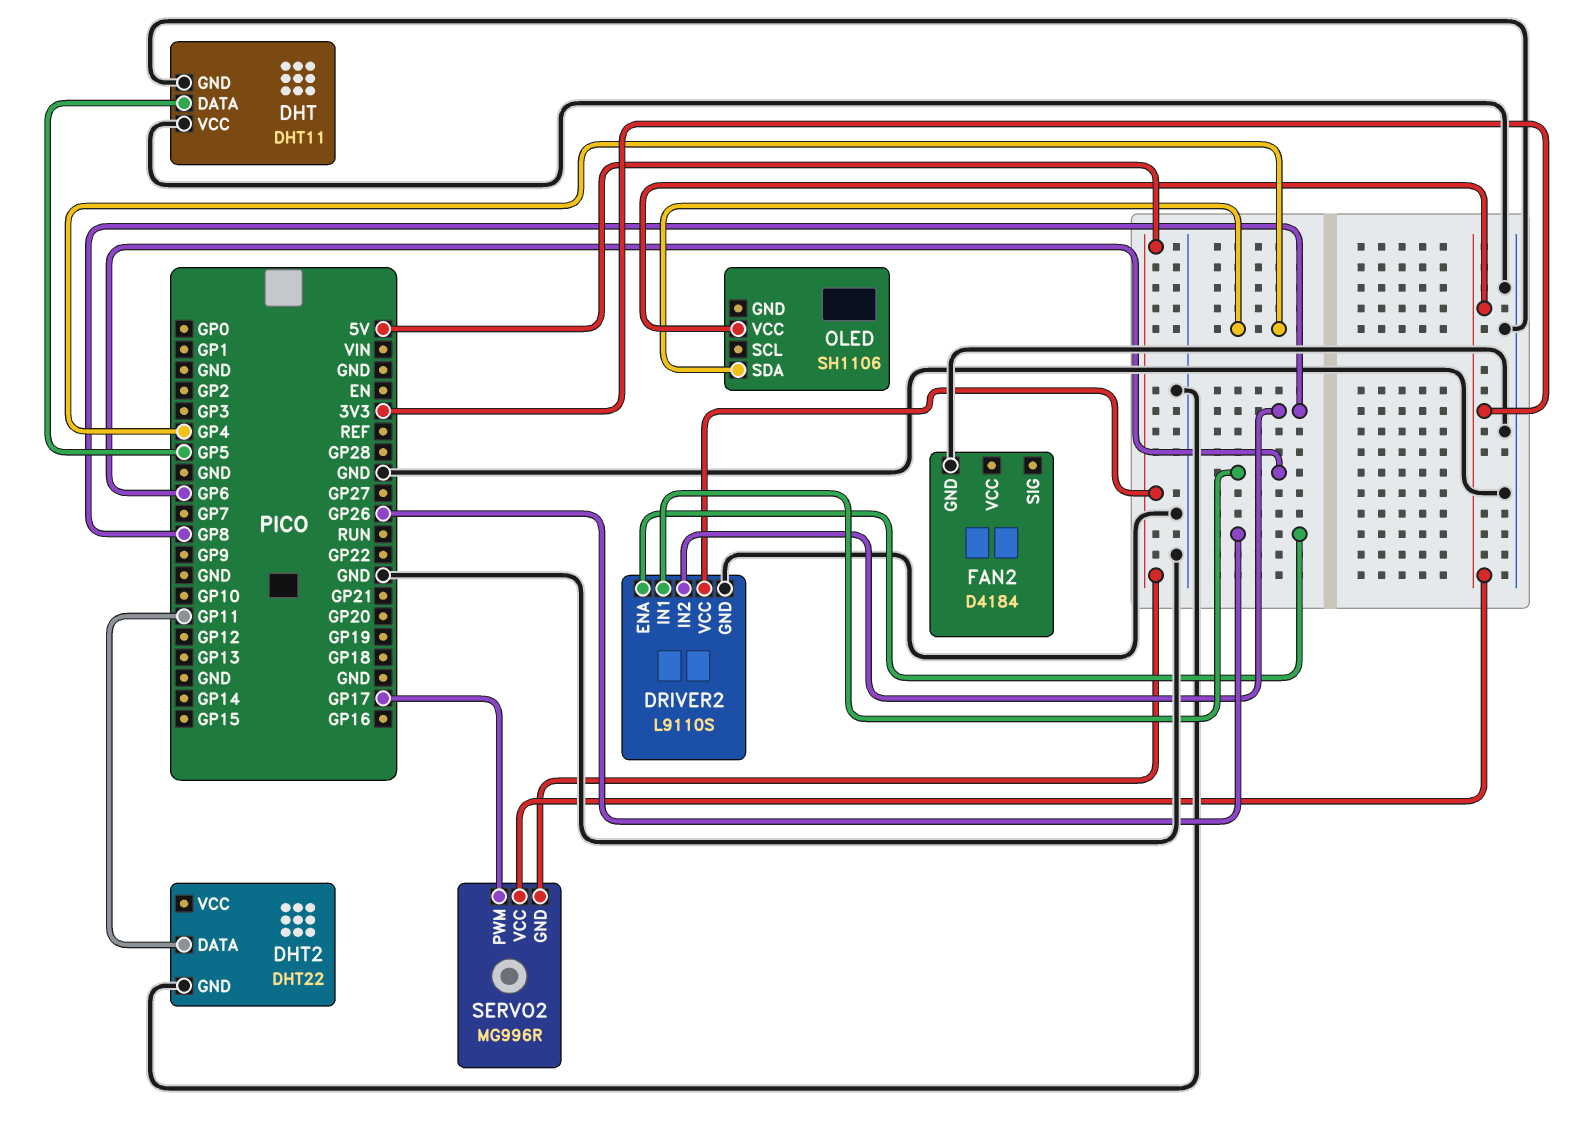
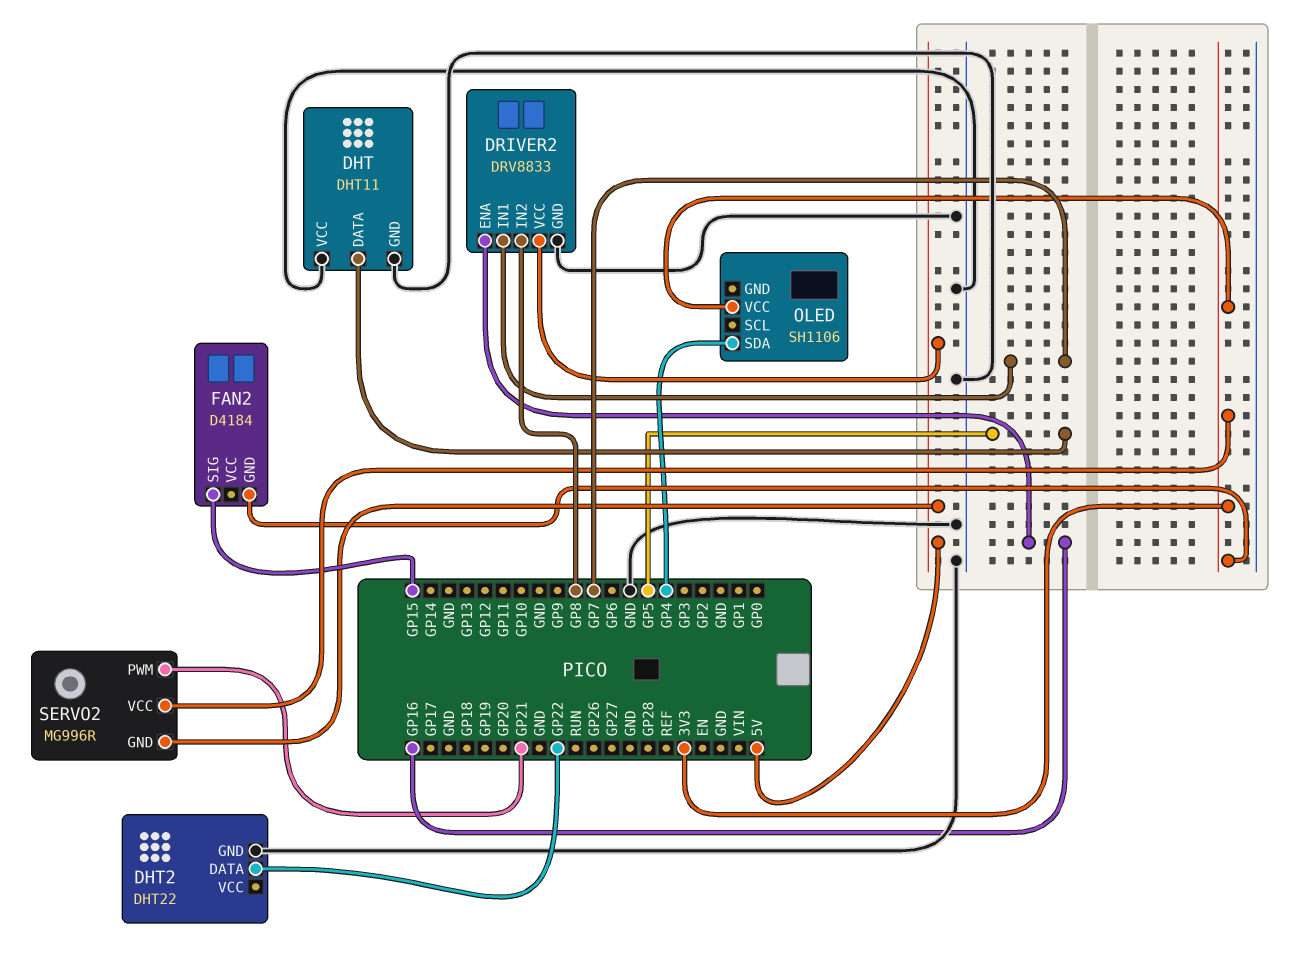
DHT2 pin DATA: GP11 -> GP22
DRIVER2: L9110S -> DRV8833
DRIVER2 pin ENA: GP26 -> GP16
DRIVER2 pin IN1: GP6 -> GP7
FAN2 pin GND: GND -> 3V3
FAN2 pin SIG: none -> GP15
SERVO2 pin PWM: GP17 -> GP21

